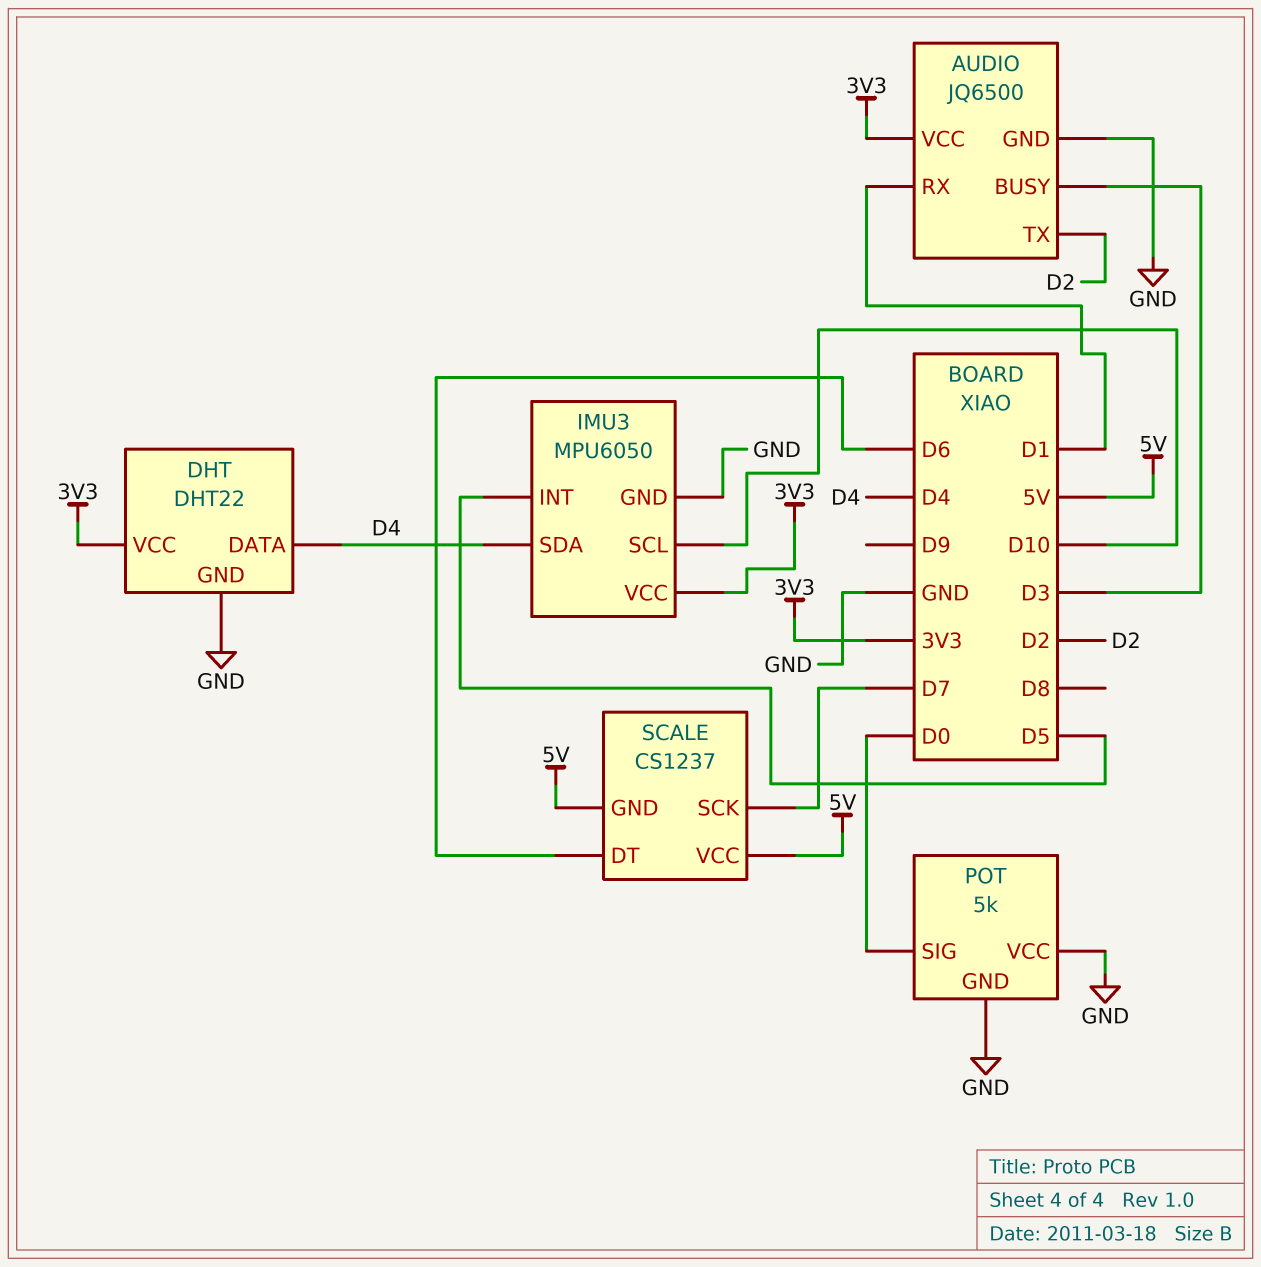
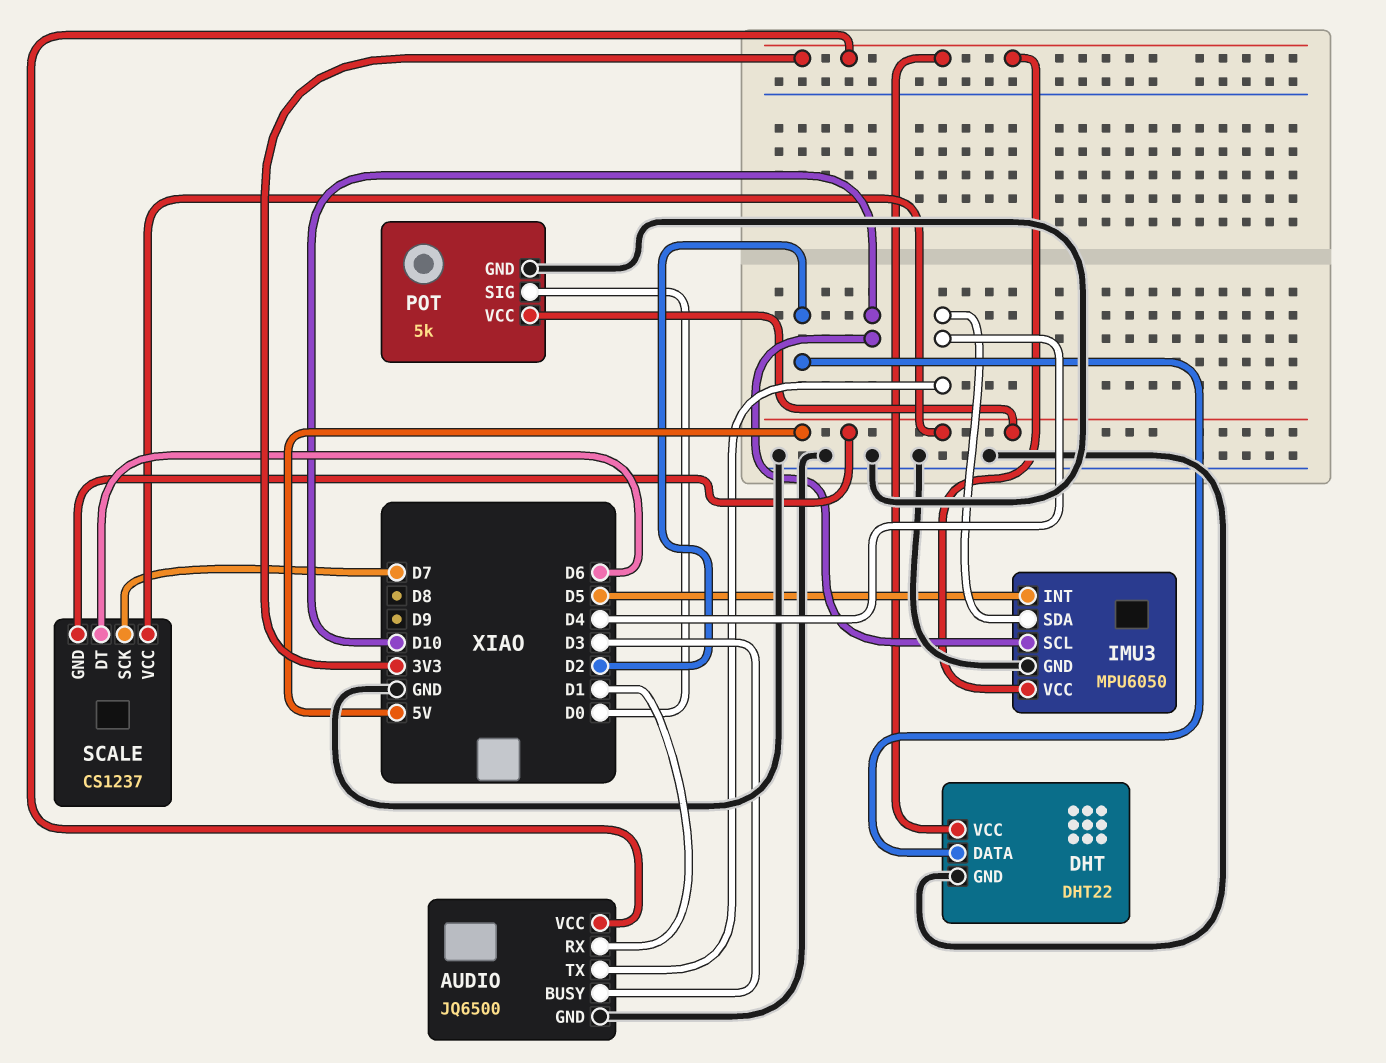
AUDIO pin TX: D2 -> D4
DHT pin DATA: D4 -> D2
POT pin VCC: GND -> 5V

